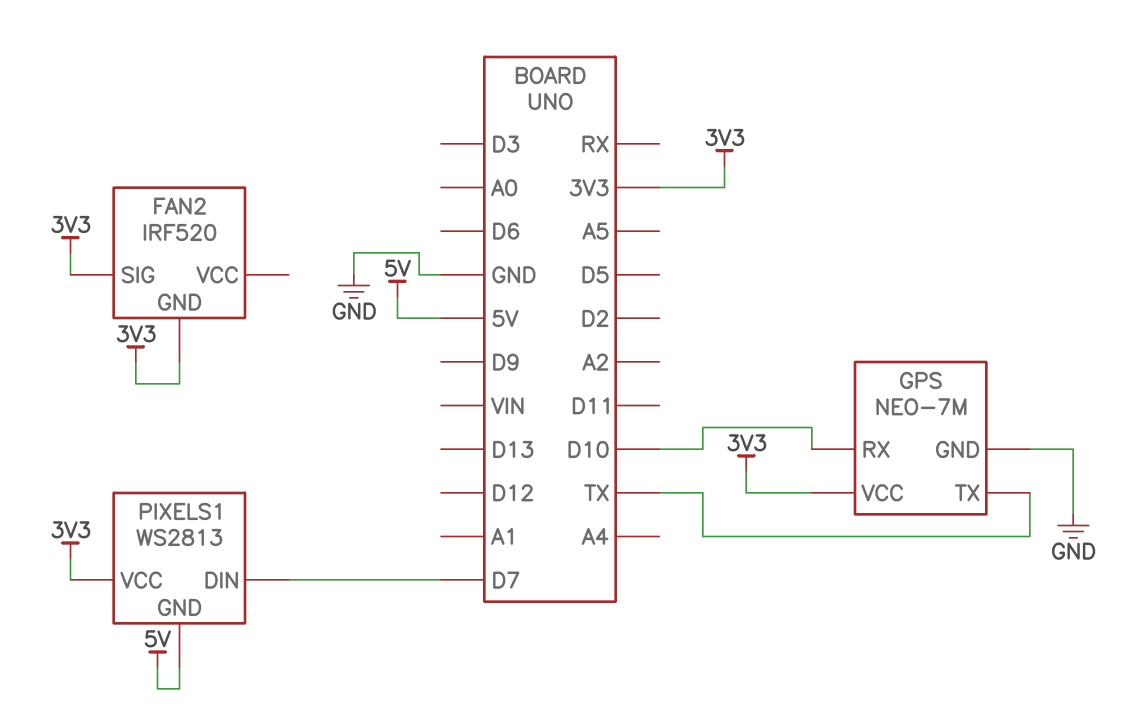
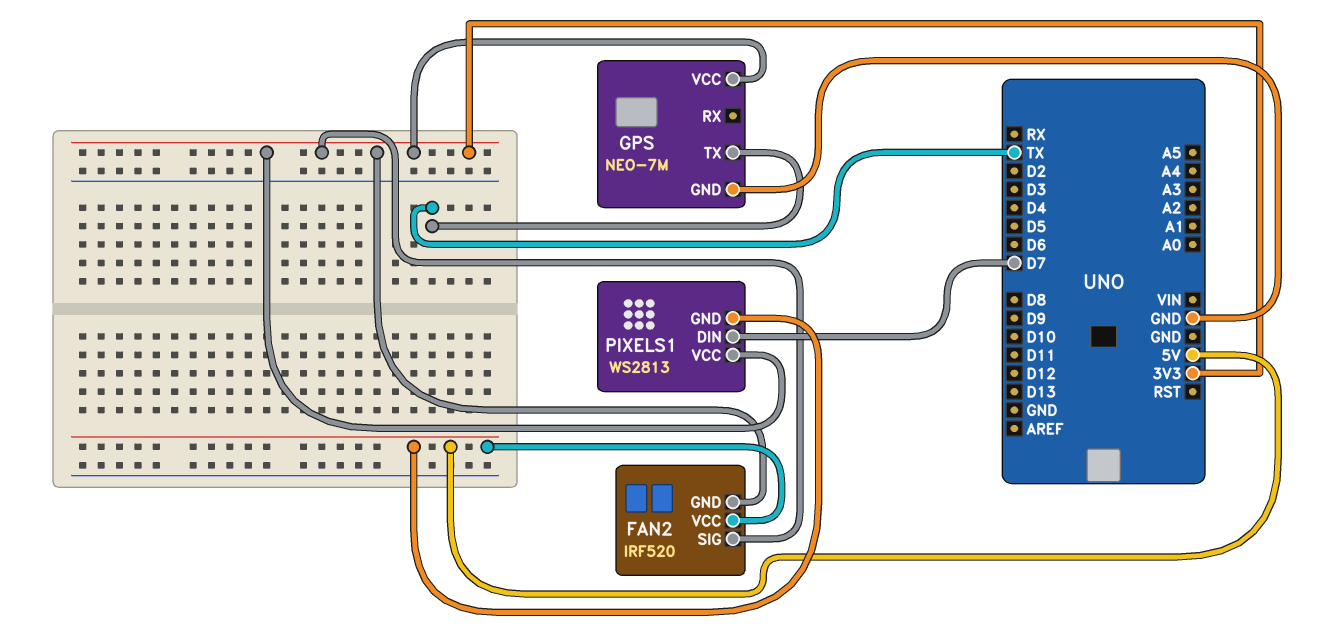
FAN2 pin VCC: none -> 5V
GPS pin RX: D10 -> none

